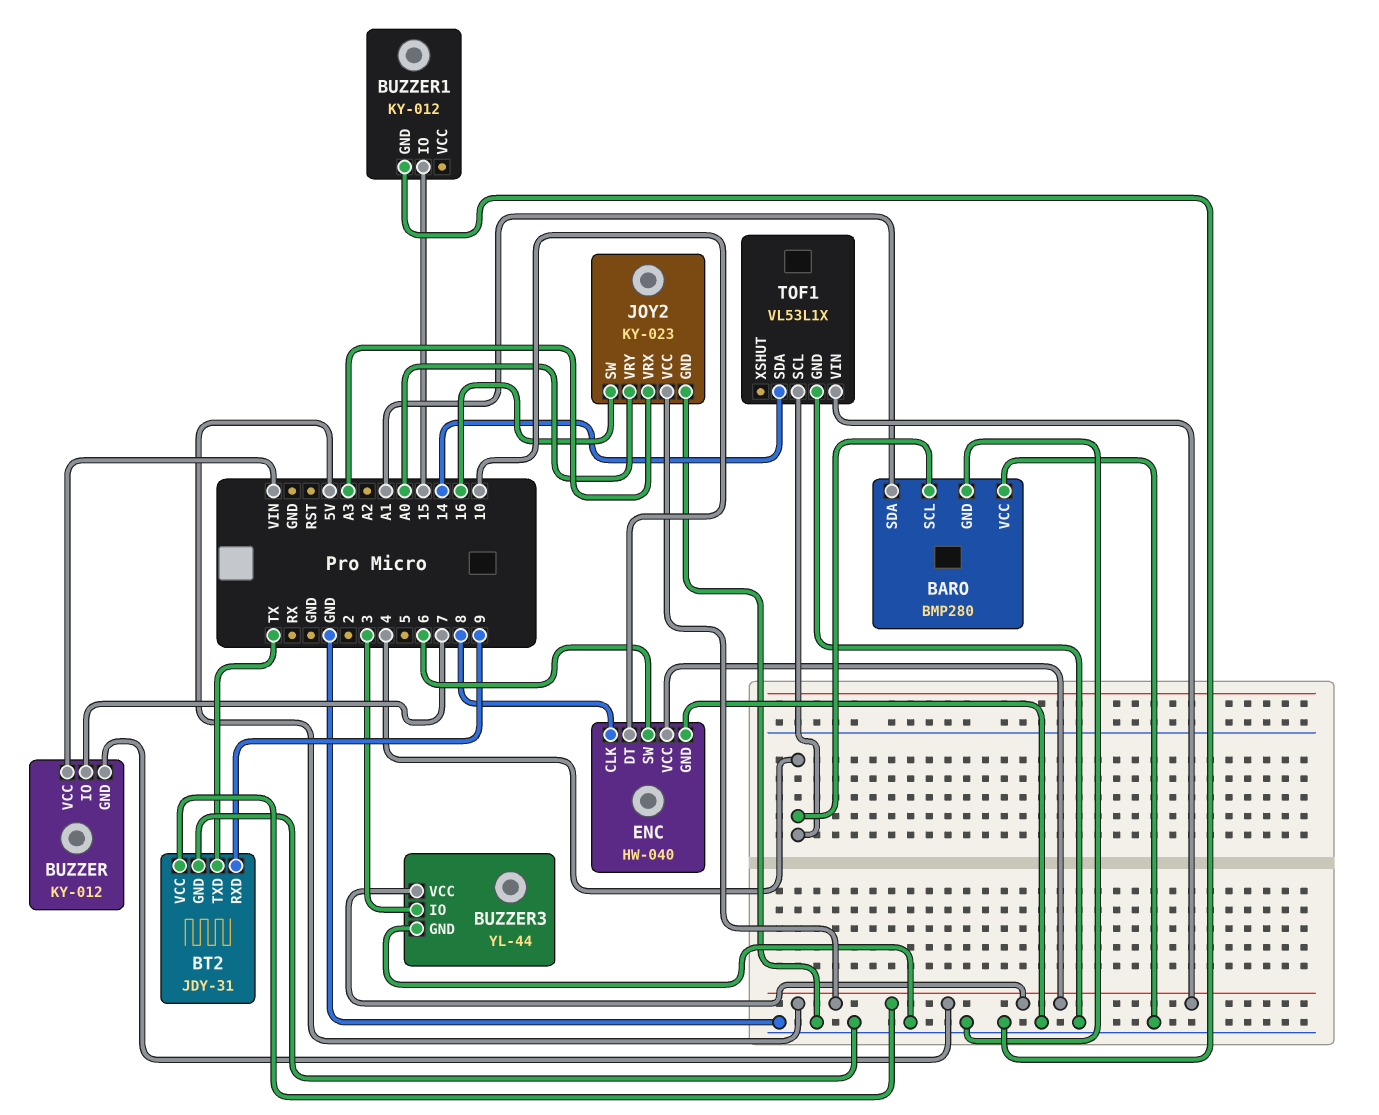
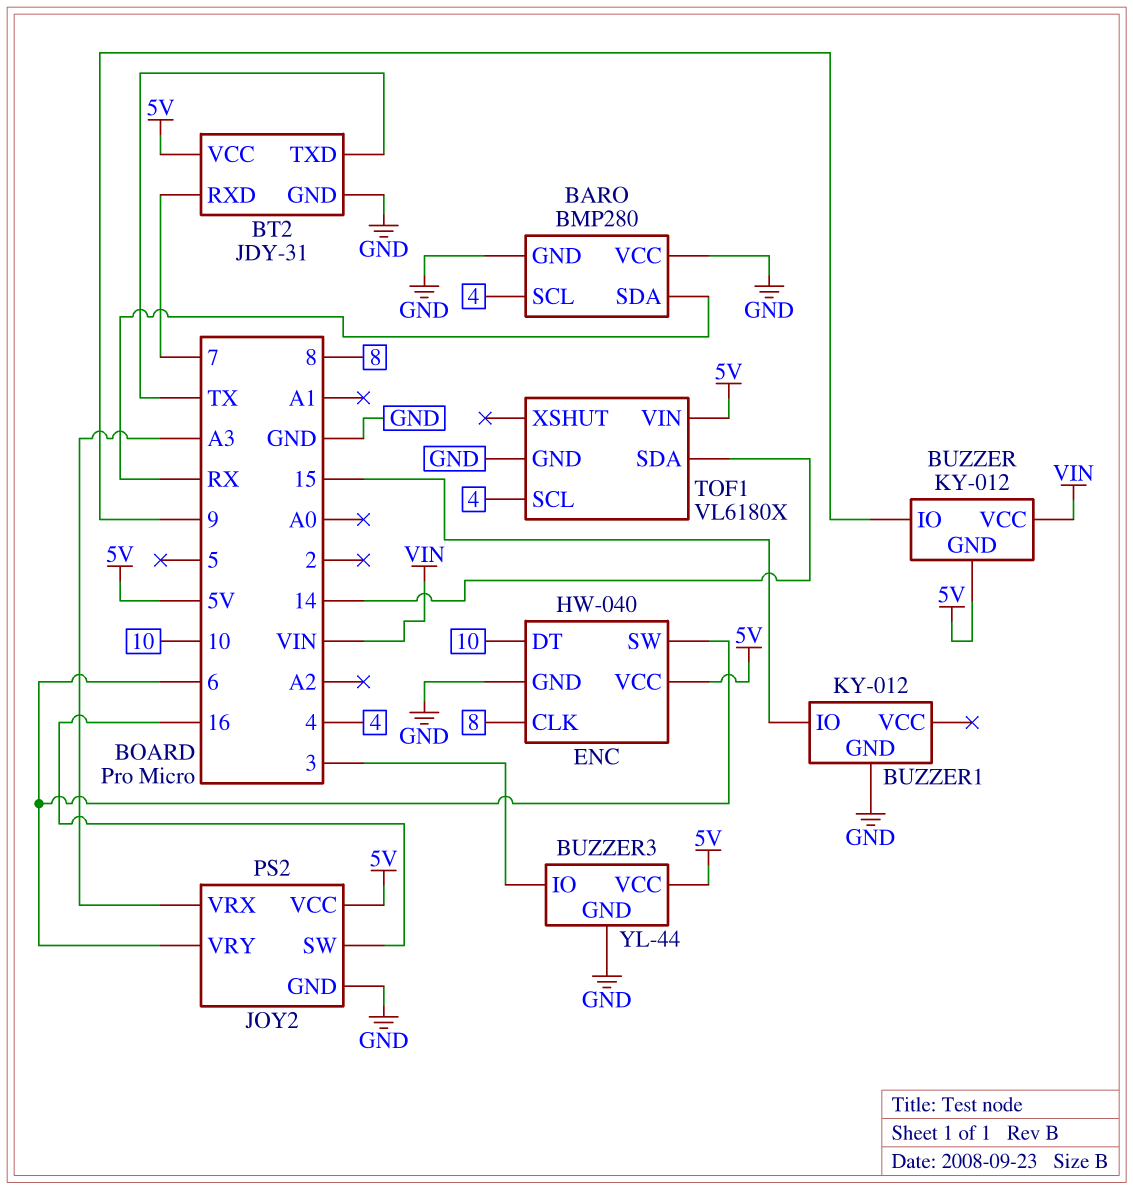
BARO pin SDA: A1 -> RX
BT2 pin RXD: 9 -> 7
BUZZER pin IO: 7 -> 9
JOY2: KY-023 -> PS2
JOY2 pin VRY: A0 -> 6
TOF1: VL53L1X -> VL6180X

